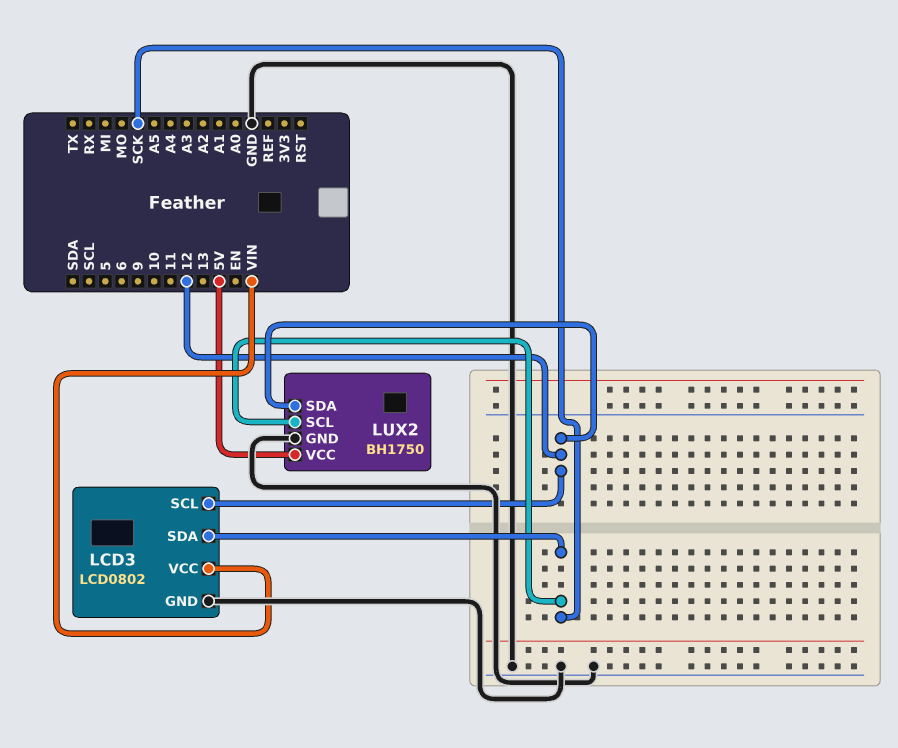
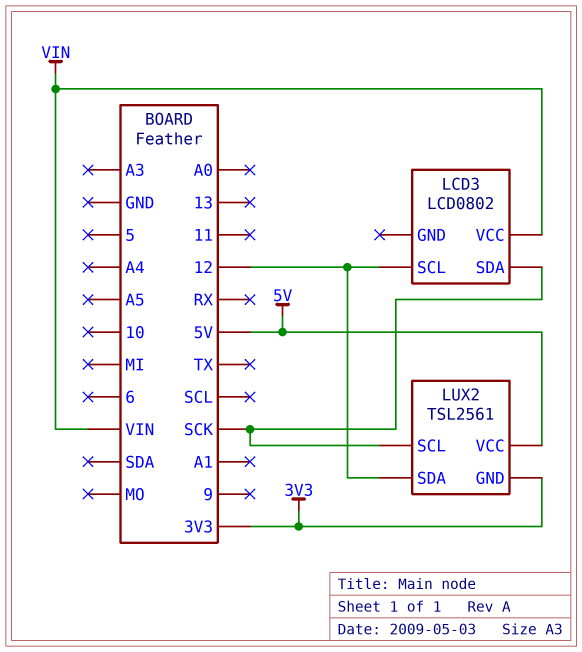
LCD3 pin GND: GND -> none
LUX2: BH1750 -> TSL2561
LUX2 pin GND: GND -> 3V3

